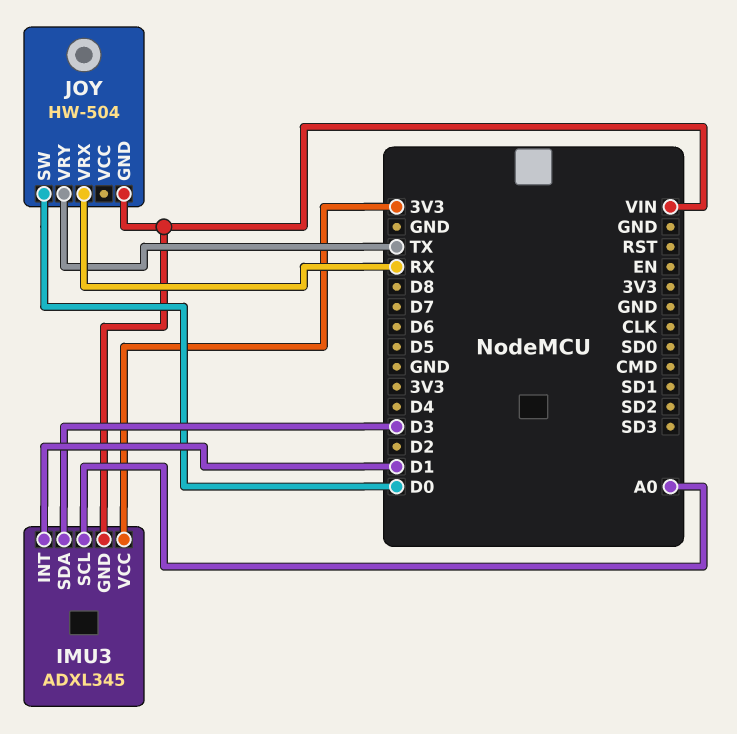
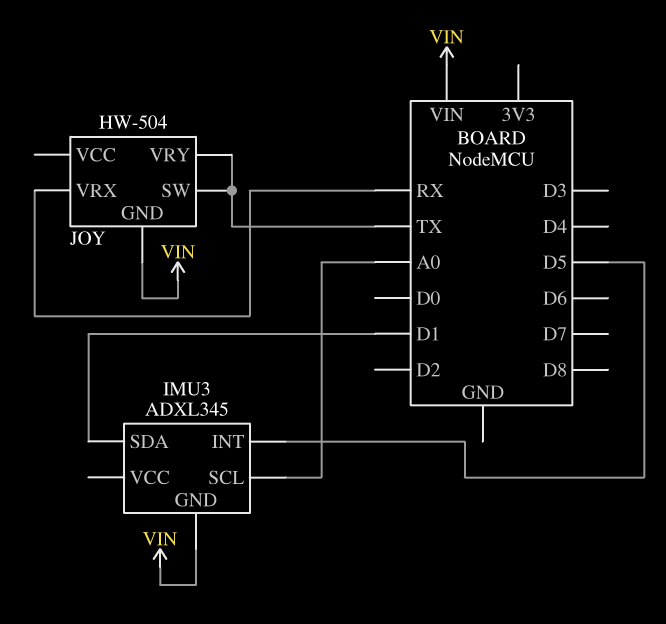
IMU3 pin INT: D1 -> D5
IMU3 pin SDA: D3 -> D1
IMU3 pin VCC: 3V3 -> none
JOY pin SW: D0 -> TX

